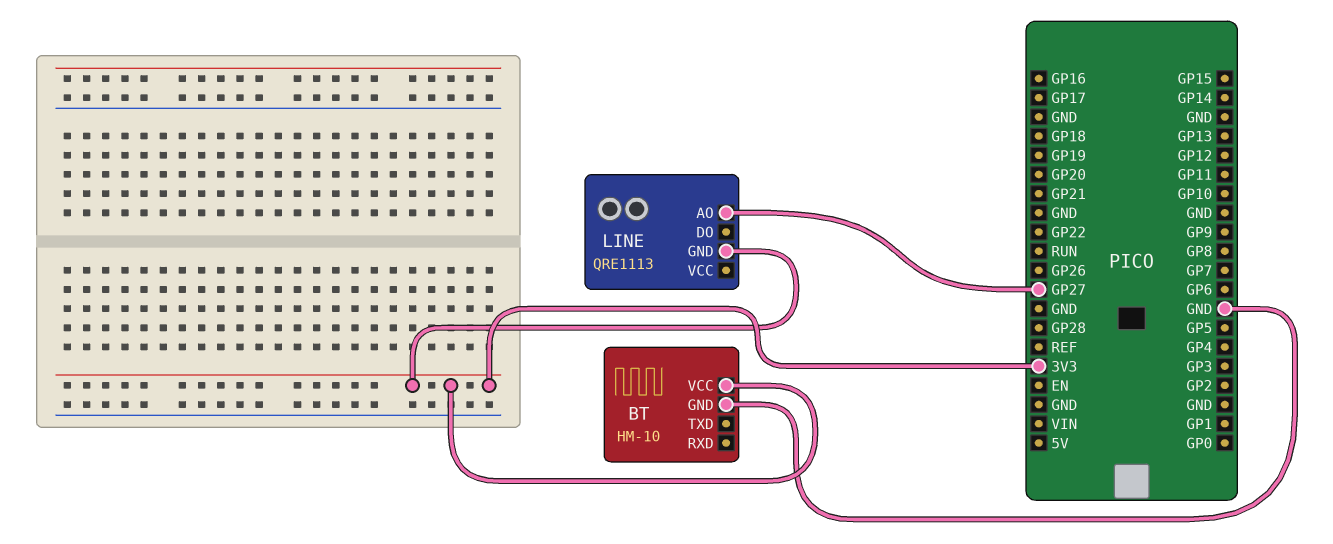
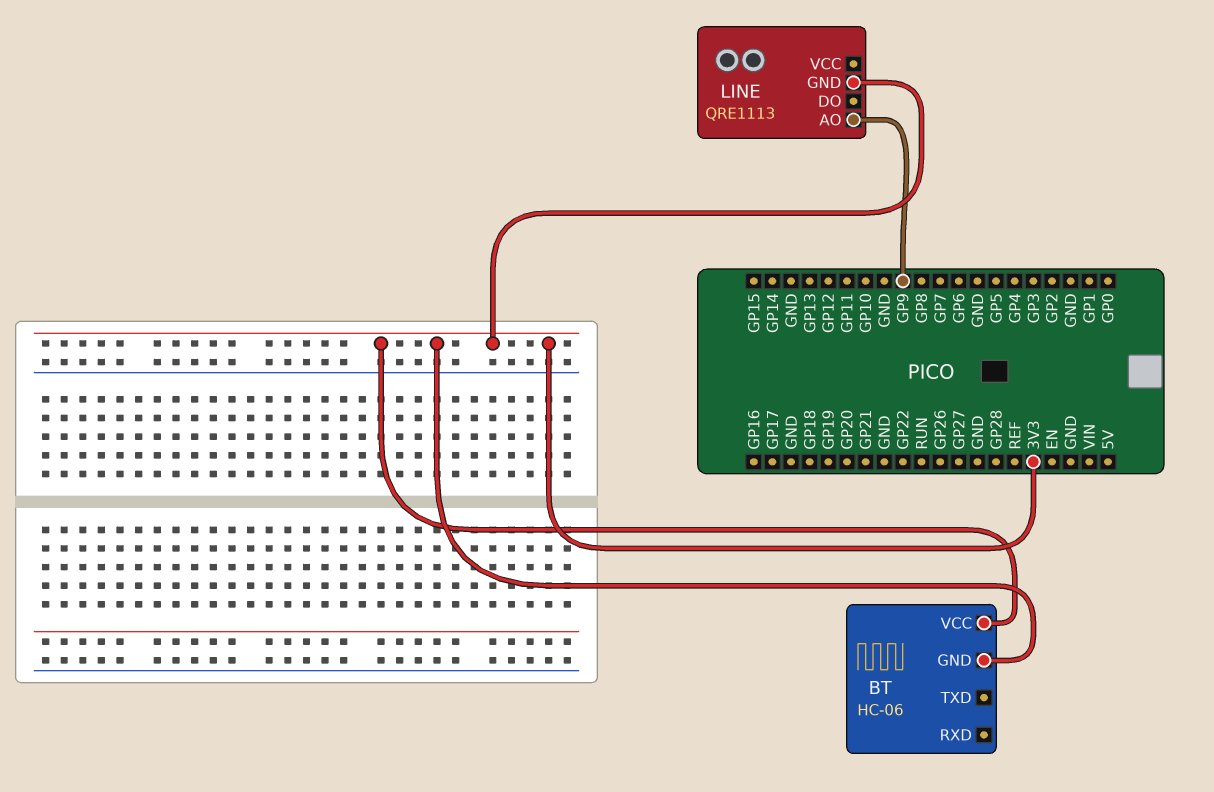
BT: HM-10 -> HC-06
BT pin GND: GND -> 3V3
LINE pin AO: GP27 -> GP9

